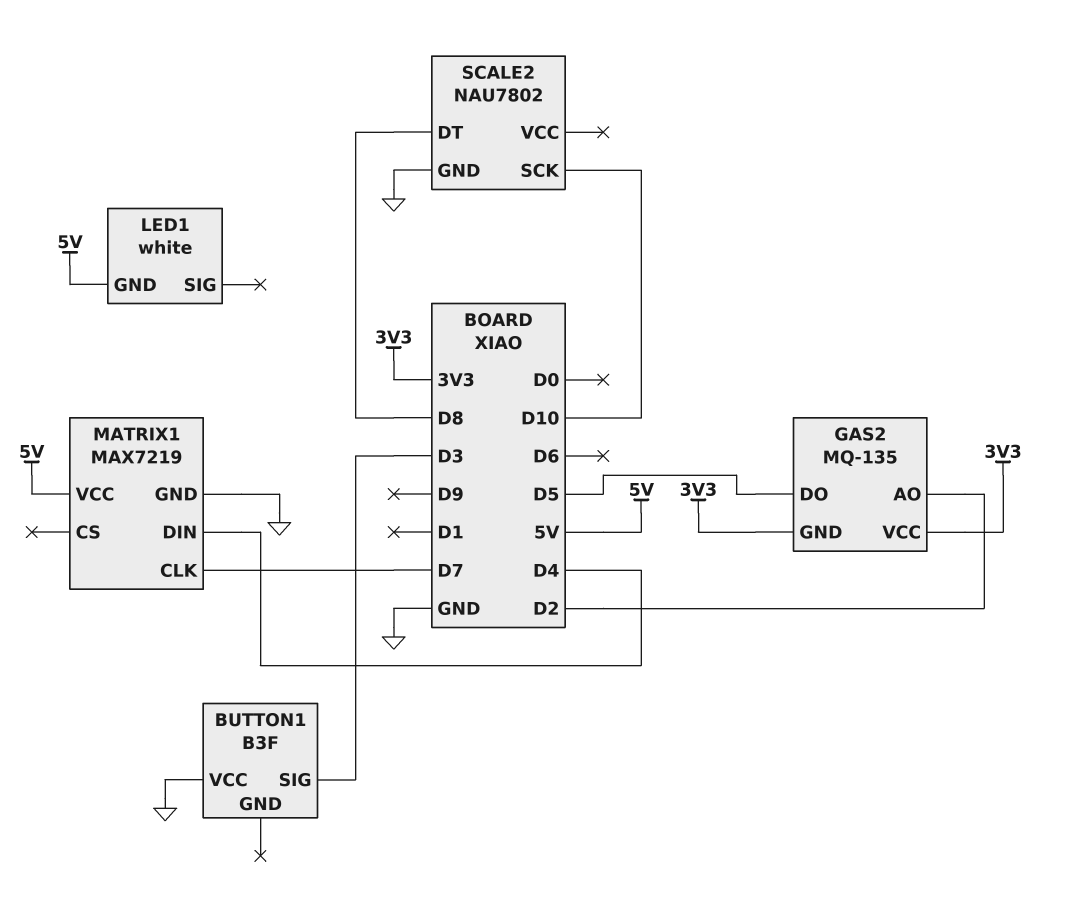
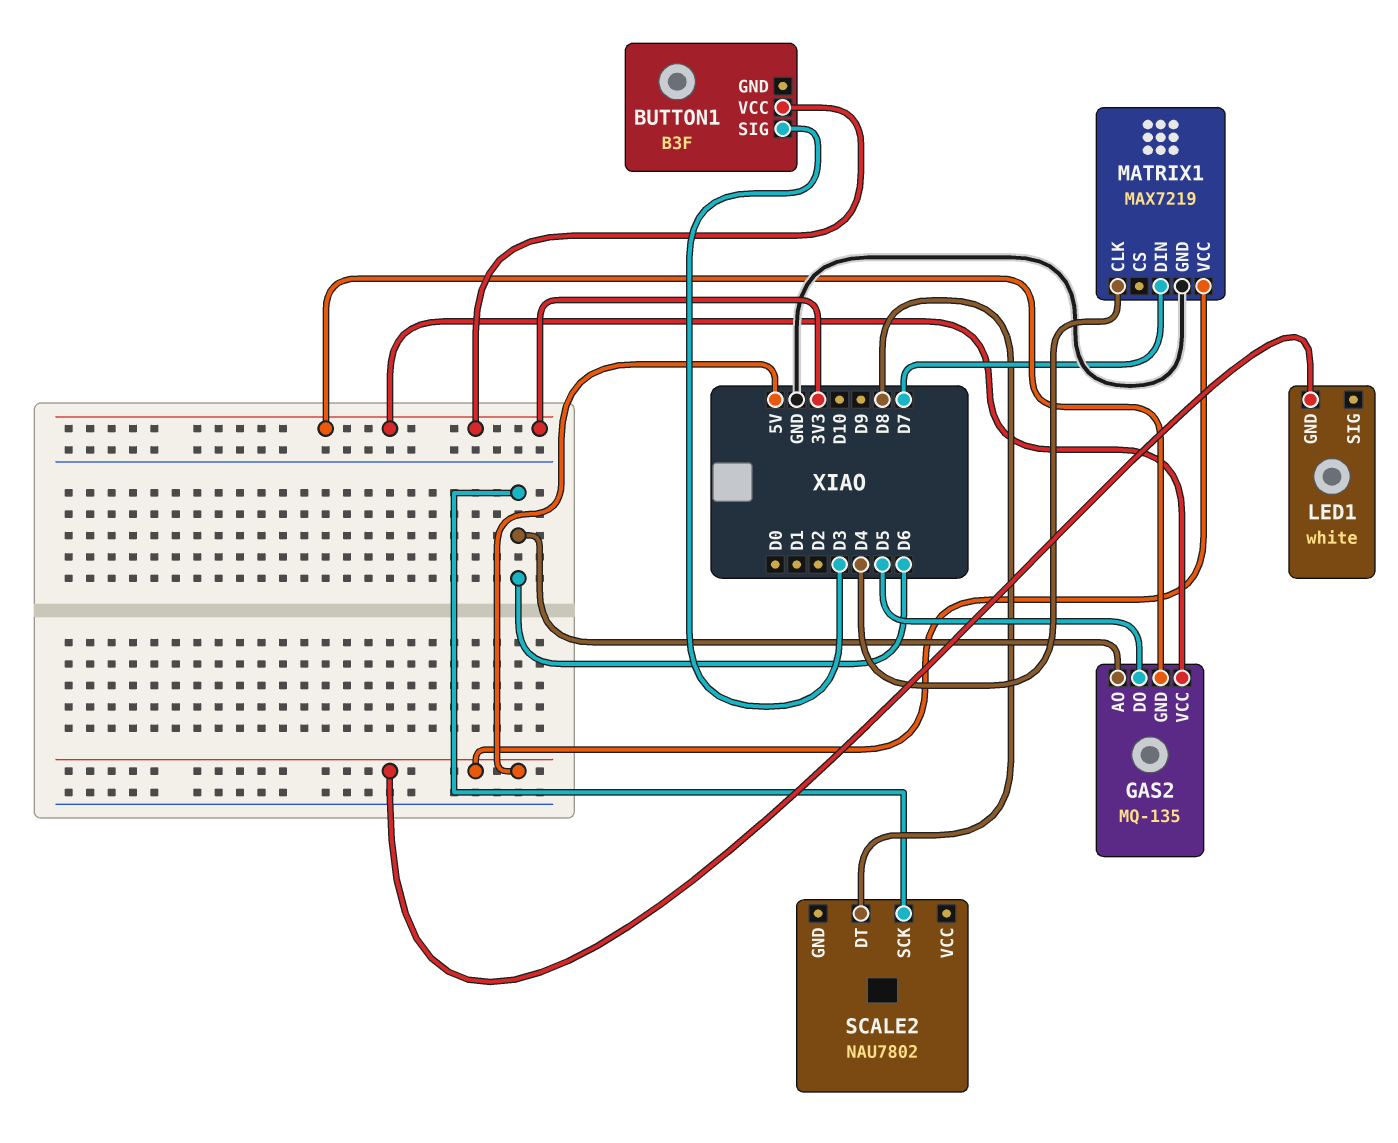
BUTTON1 pin VCC: GND -> 3V3
GAS2 pin AO: D2 -> D6
MATRIX1 pin CLK: D7 -> D4
MATRIX1 pin DIN: D4 -> D7
SCALE2 pin GND: GND -> none
SCALE2 pin SCK: D10 -> D6

